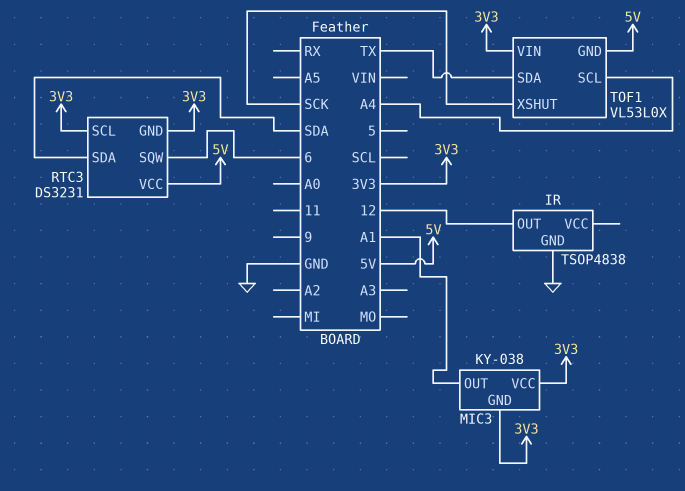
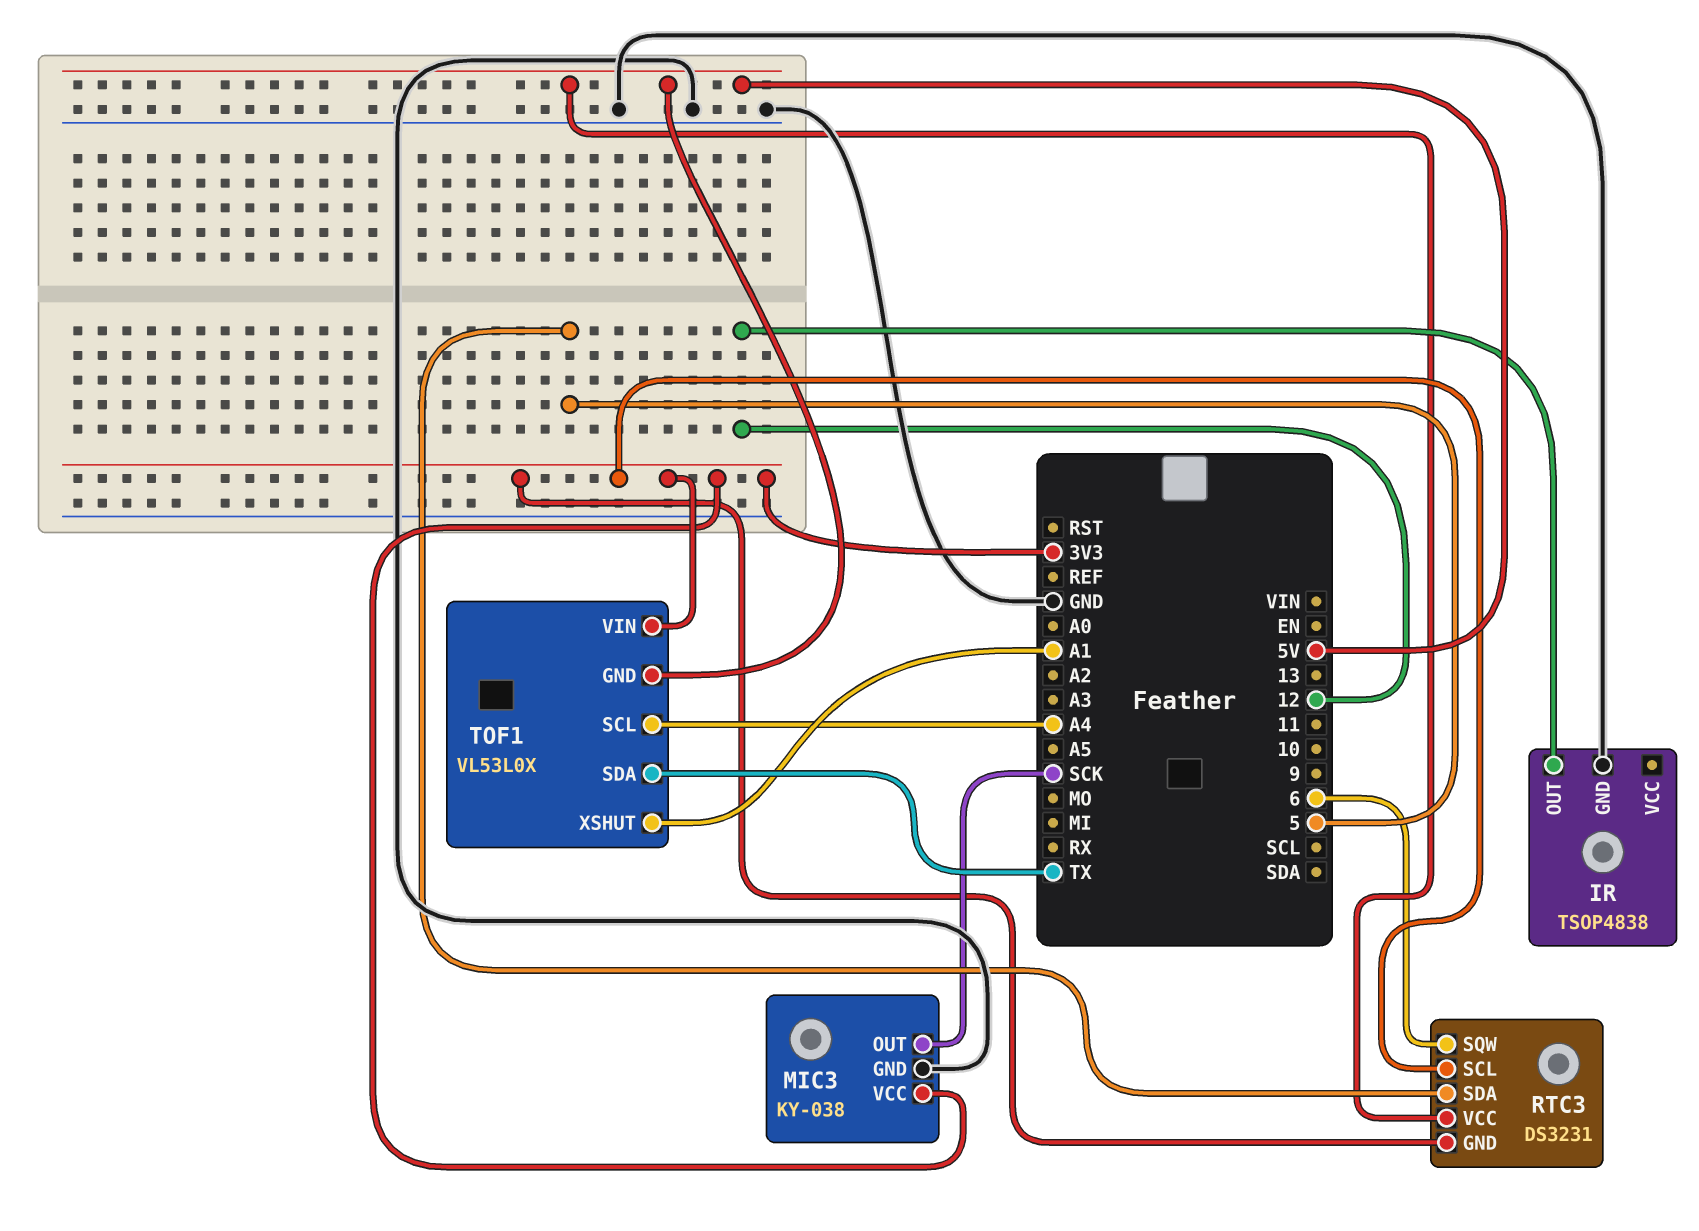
MIC3 pin GND: 3V3 -> GND
MIC3 pin OUT: A1 -> SCK
RTC3 pin SDA: SDA -> 5
TOF1 pin XSHUT: SCK -> A1

